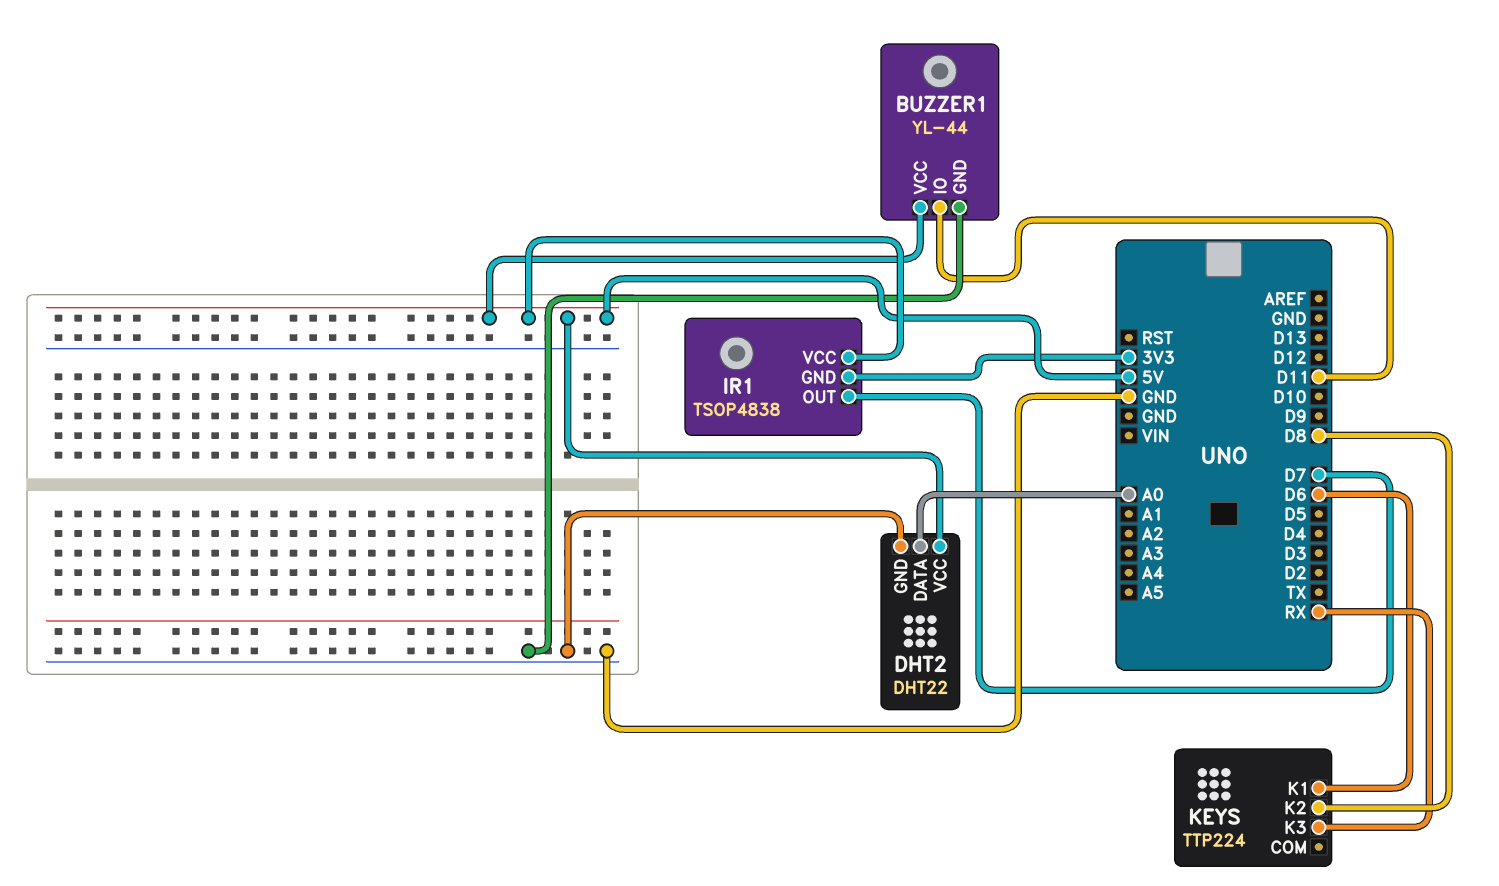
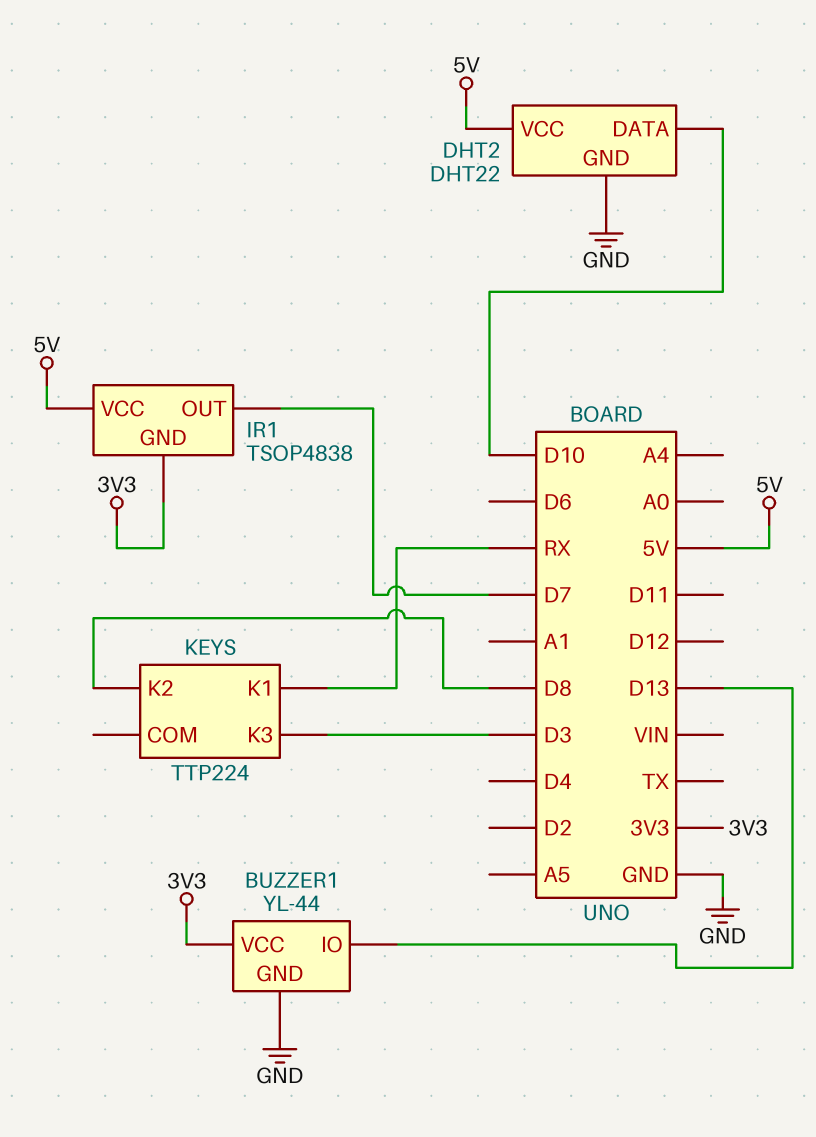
BUZZER1 pin IO: D11 -> D13
BUZZER1 pin VCC: 5V -> 3V3
DHT2 pin DATA: A0 -> D10
KEYS pin K1: D6 -> RX
KEYS pin K3: RX -> D3

